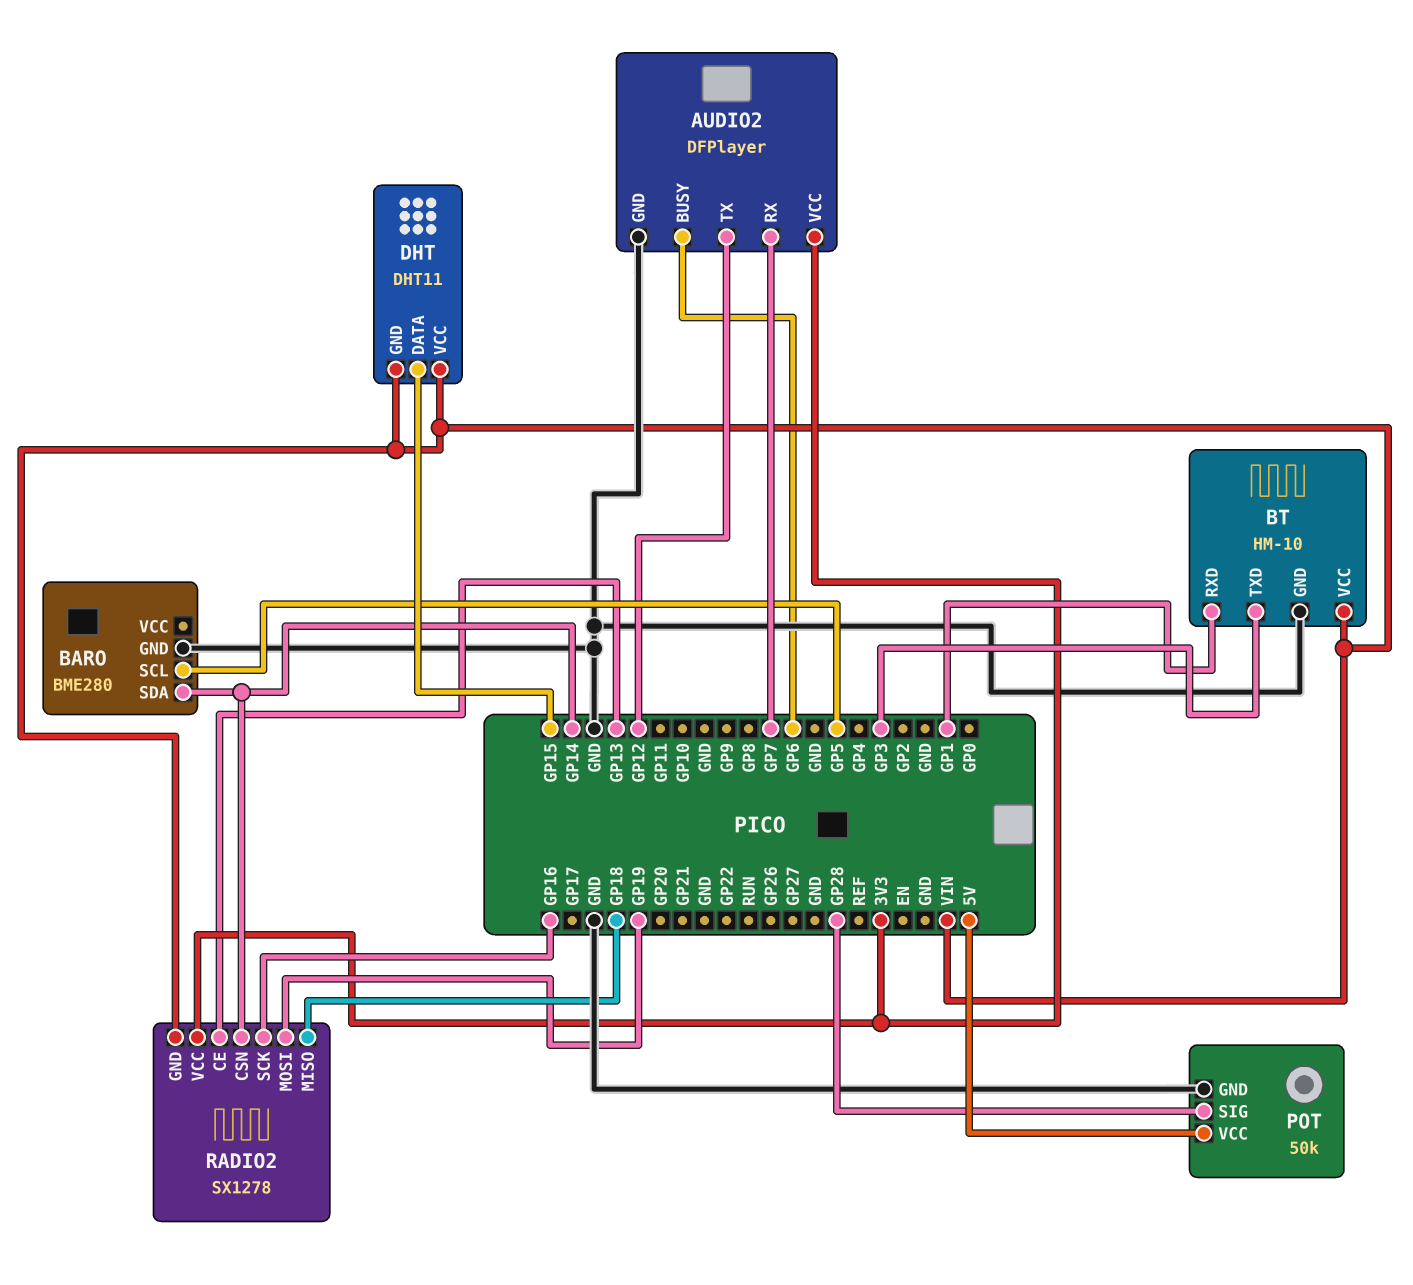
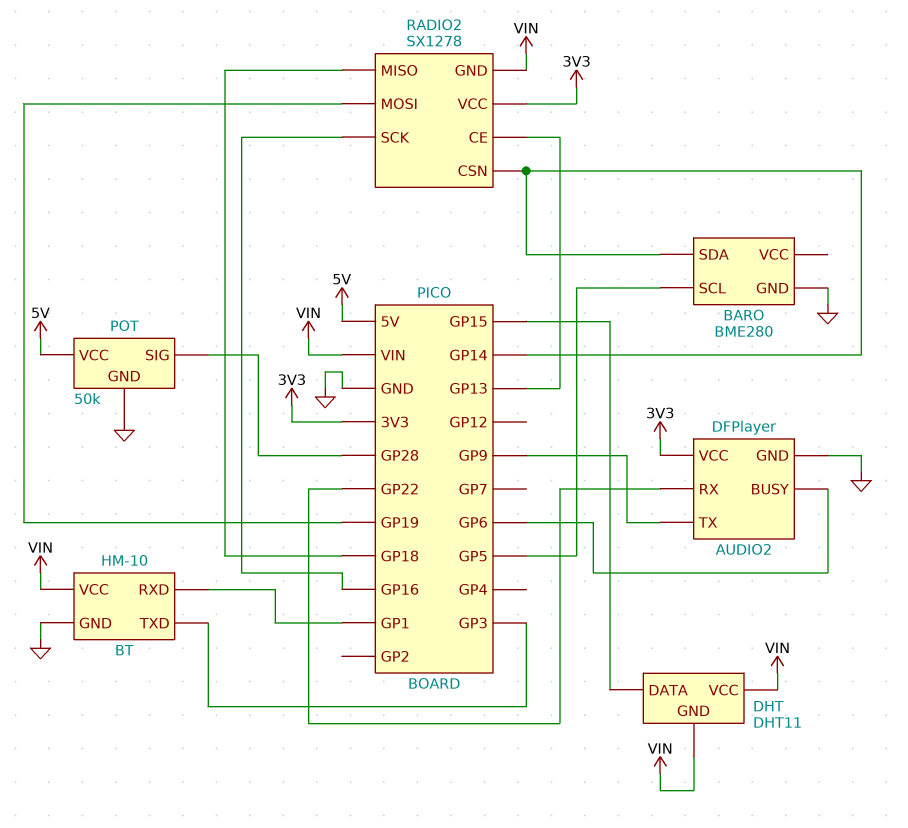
AUDIO2 pin RX: GP7 -> GP22
AUDIO2 pin TX: GP12 -> GP9

